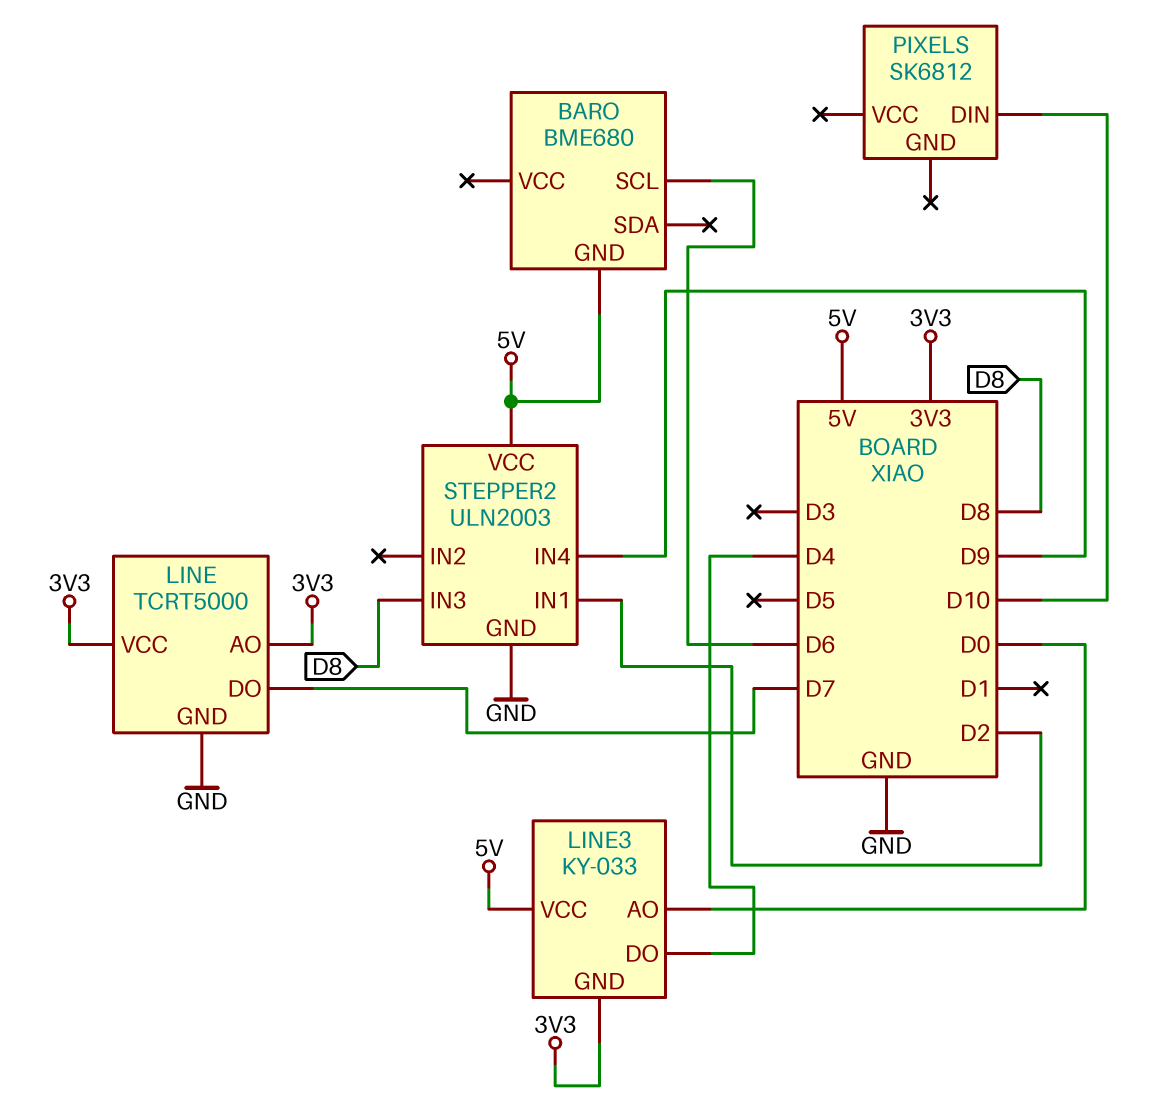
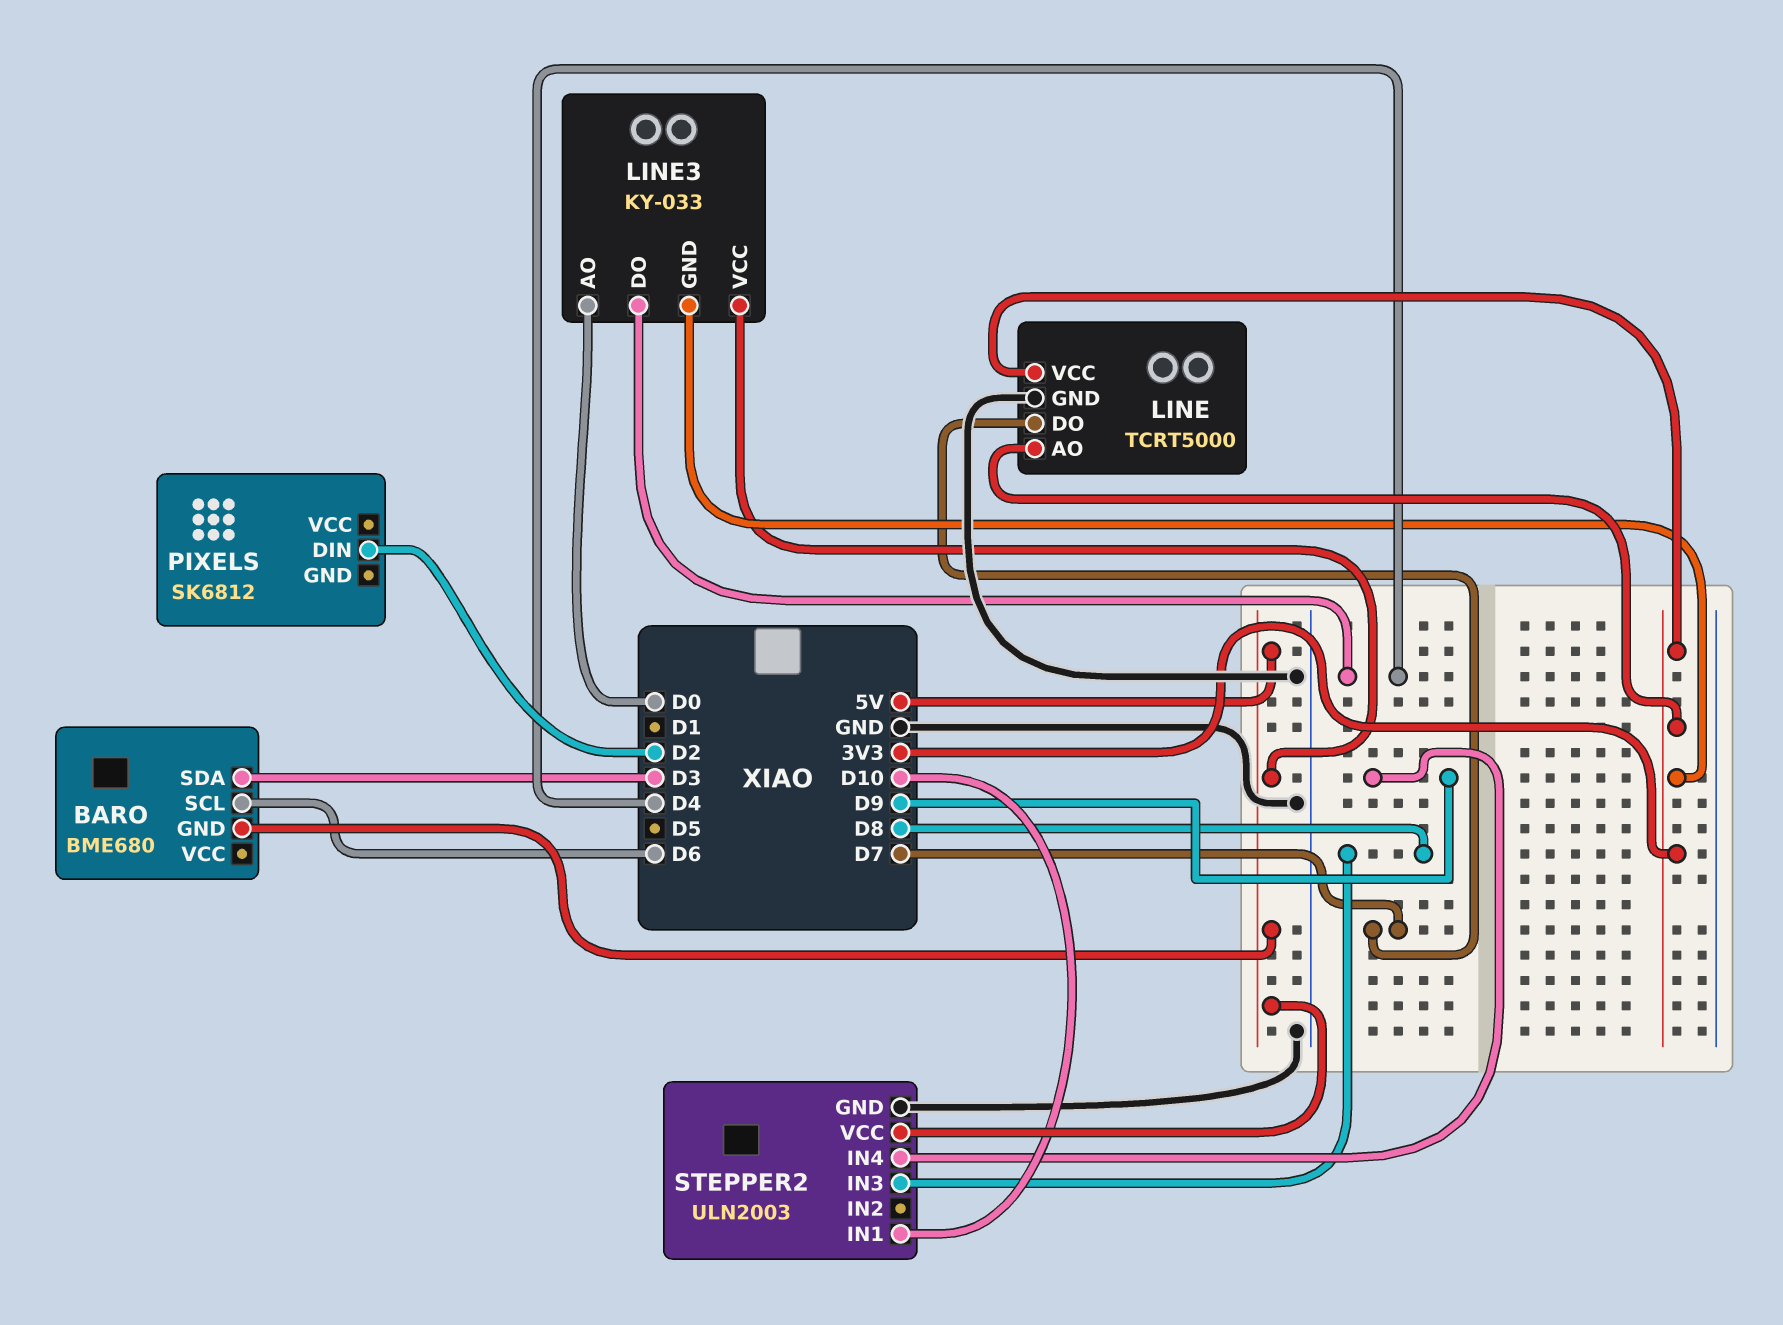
BARO pin SDA: none -> D3
PIXELS pin DIN: D10 -> D2
STEPPER2 pin IN1: D2 -> D10

